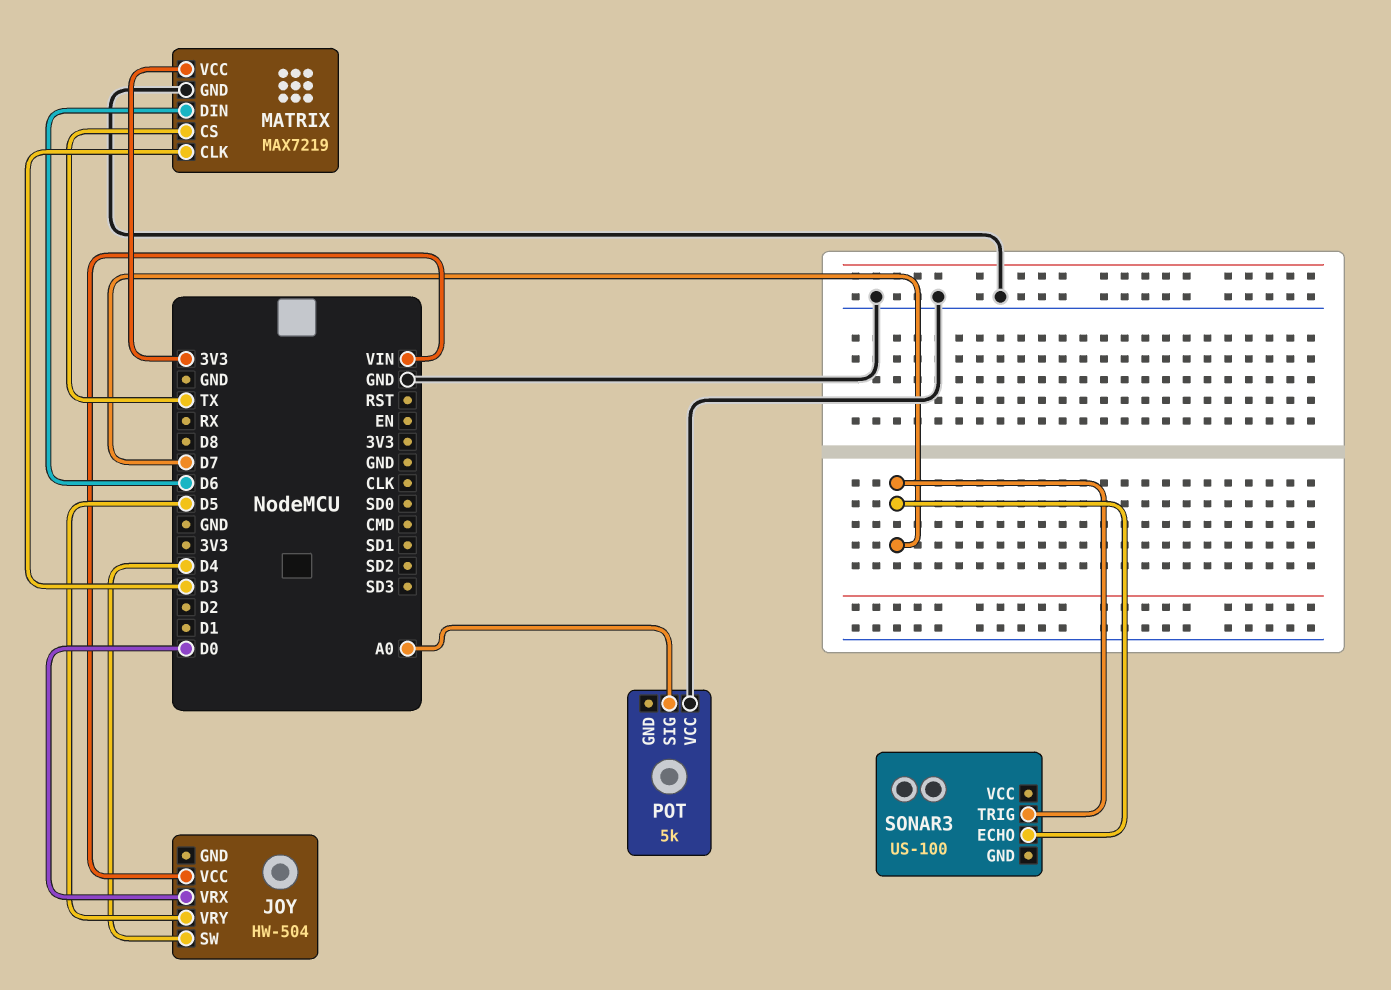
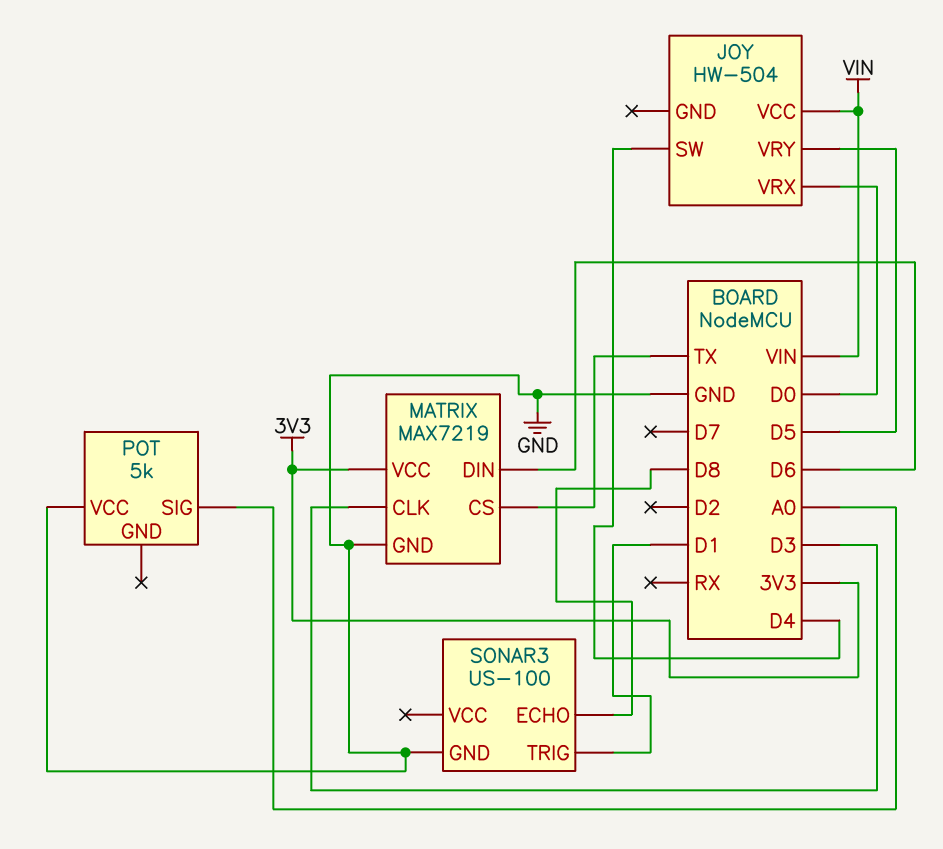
SONAR3 pin ECHO: D7 -> D8
SONAR3 pin GND: none -> GND
SONAR3 pin TRIG: D7 -> D1

